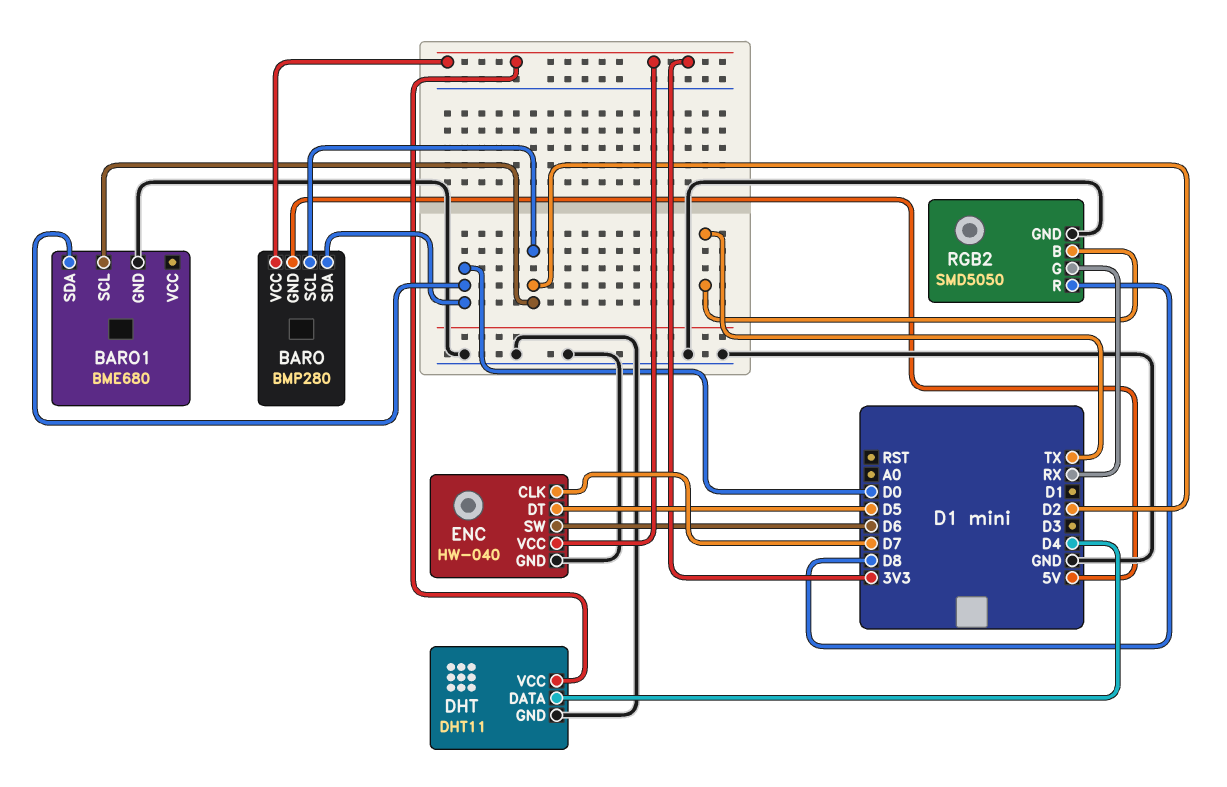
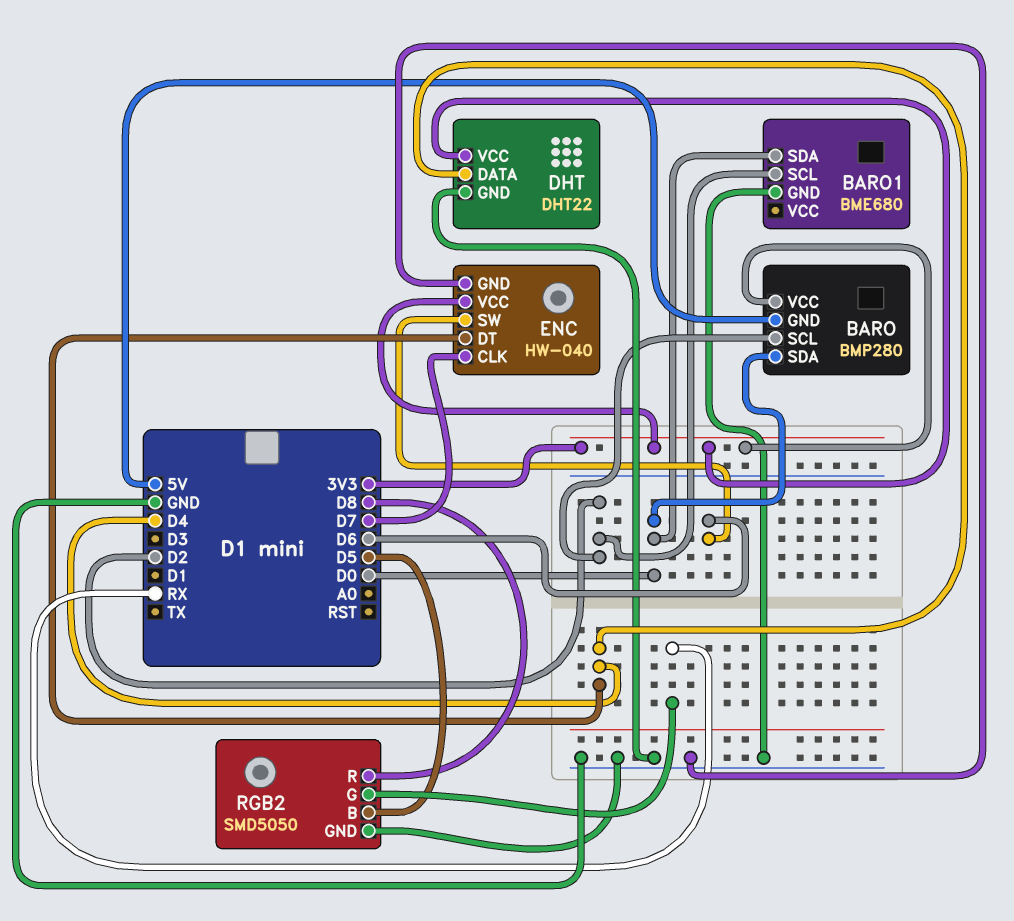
DHT: DHT11 -> DHT22
ENC pin DT: D5 -> D4
RGB2 pin B: TX -> D5

